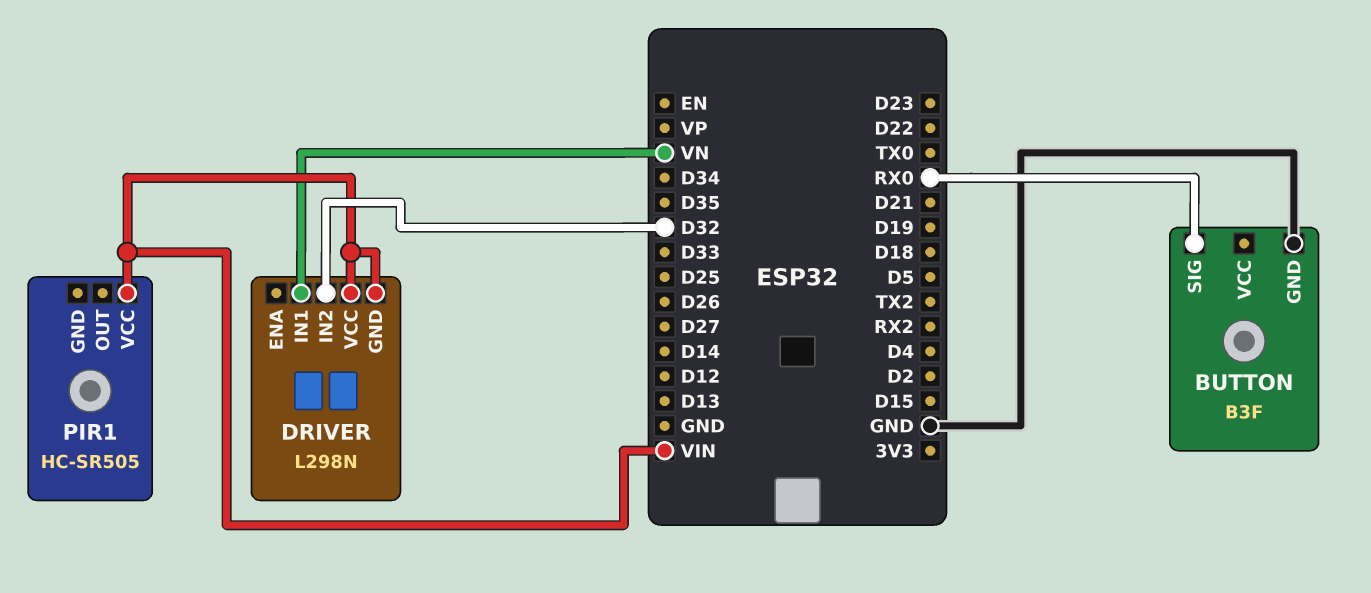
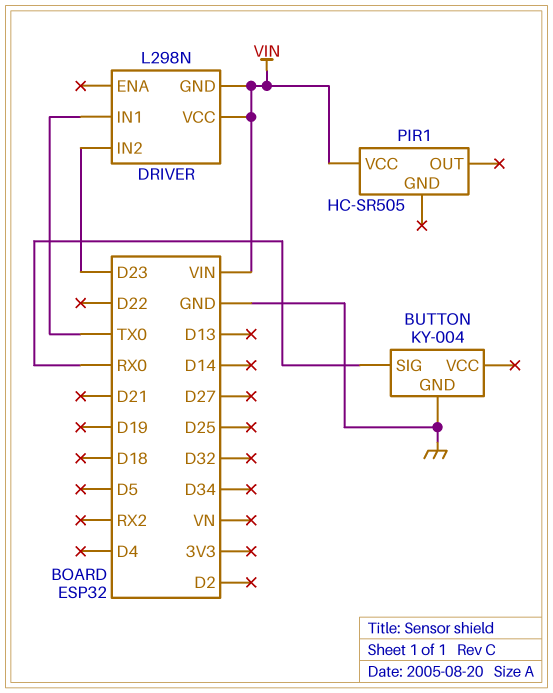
BUTTON: B3F -> KY-004
DRIVER pin IN1: VN -> TX0
DRIVER pin IN2: D32 -> D23

